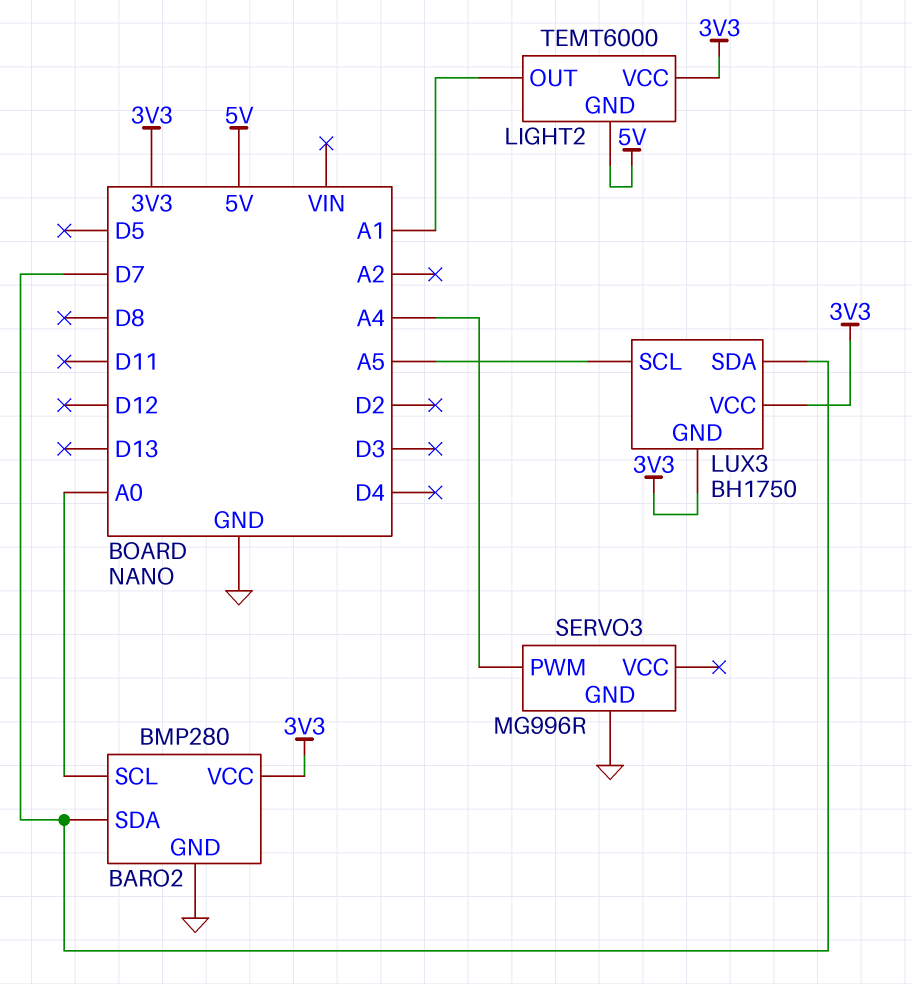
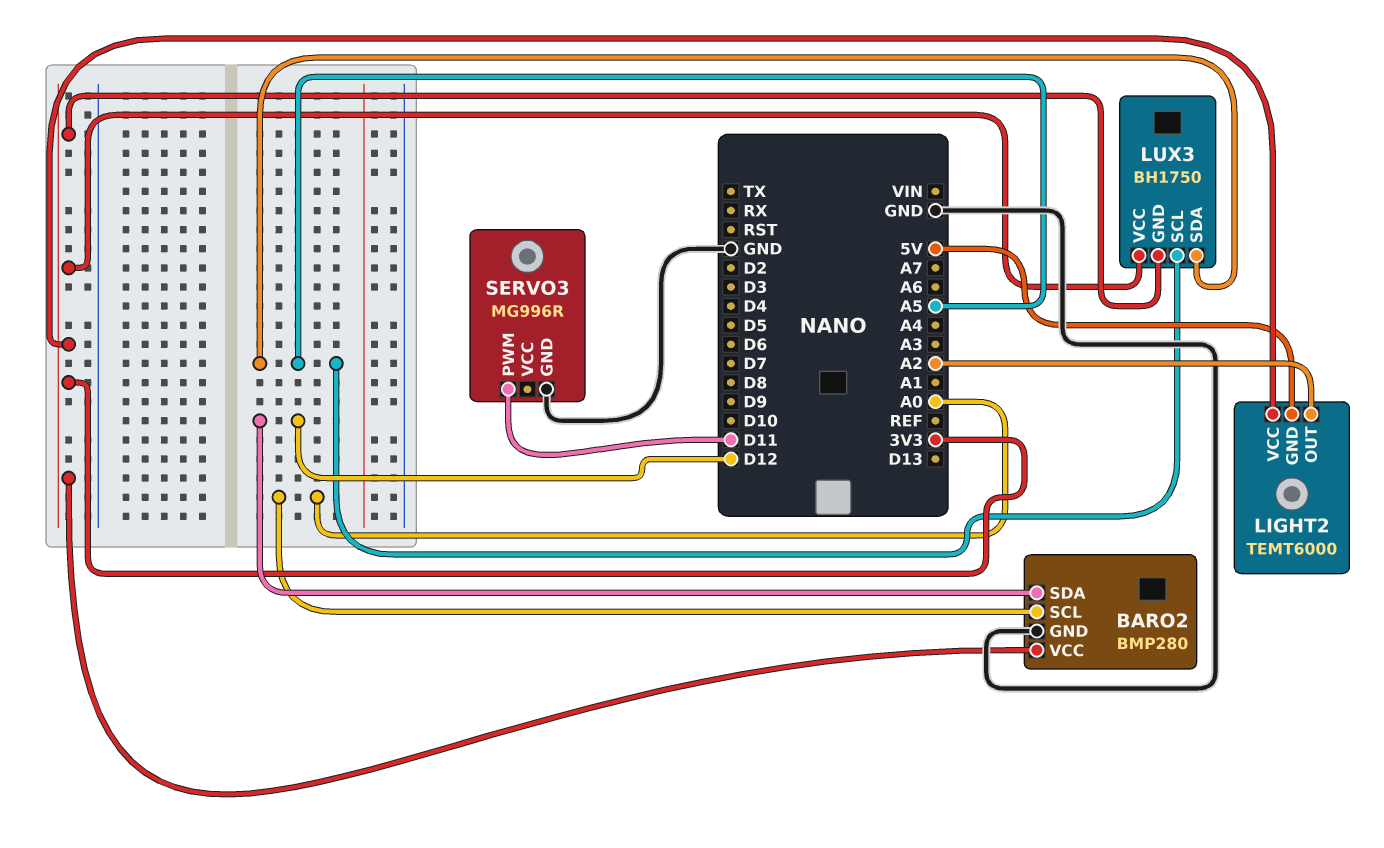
BARO2 pin SDA: D7 -> D12
LIGHT2 pin OUT: A1 -> A2
LUX3 pin SDA: D7 -> A5
SERVO3 pin PWM: A4 -> D11

